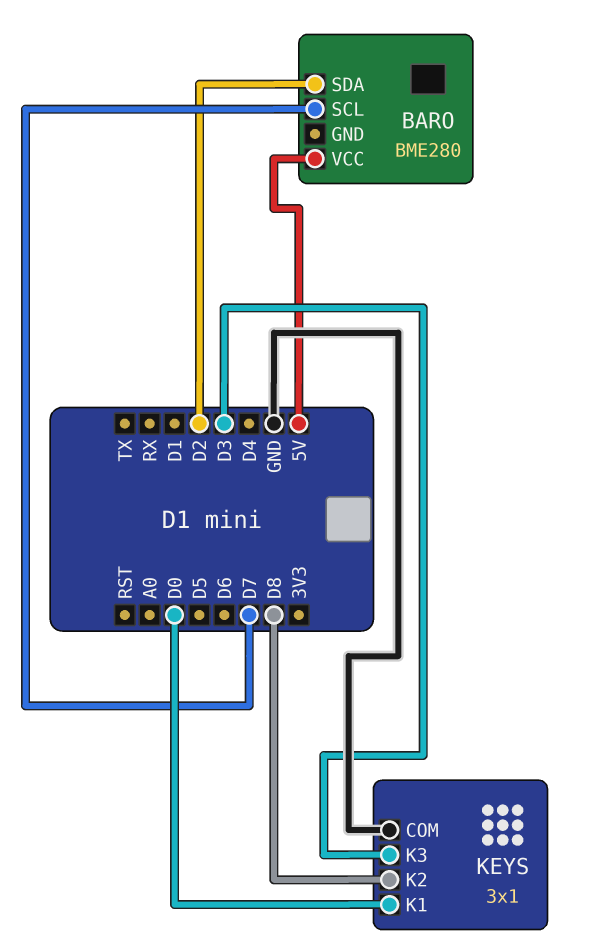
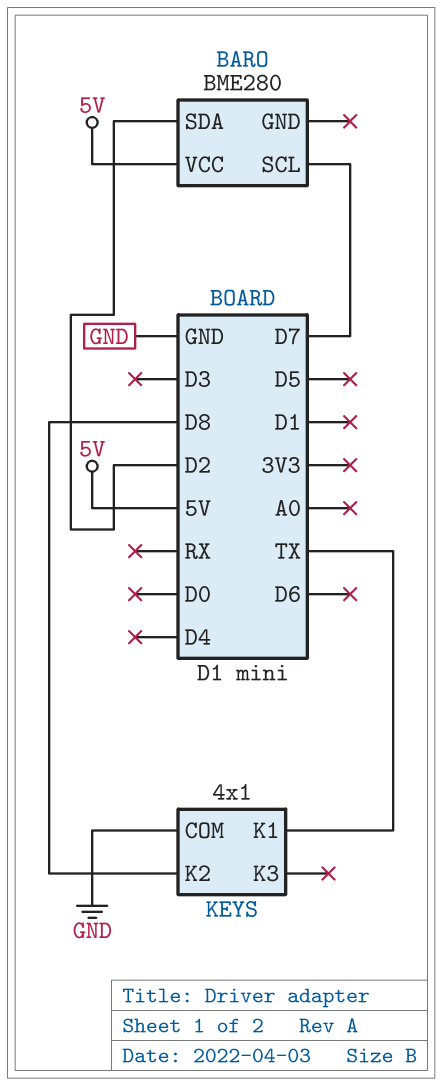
KEYS: 3x1 -> 4x1
KEYS pin K1: D0 -> TX
KEYS pin K3: D3 -> none

